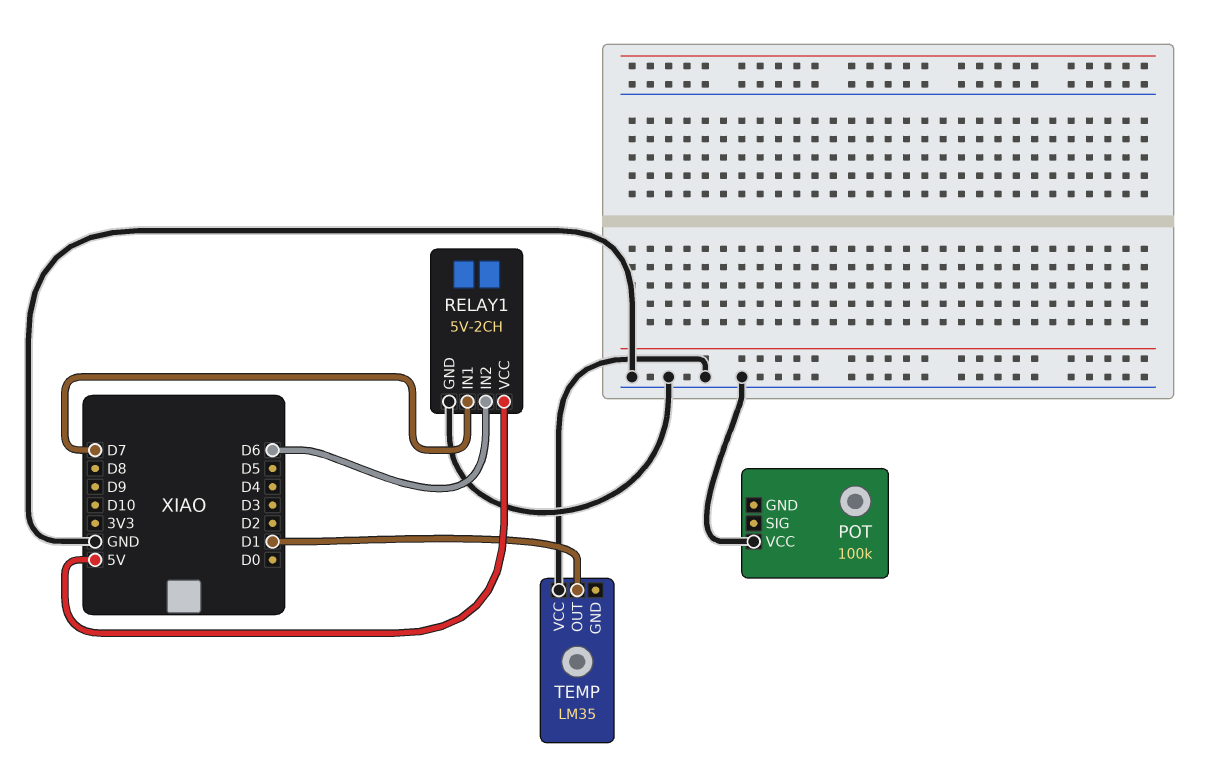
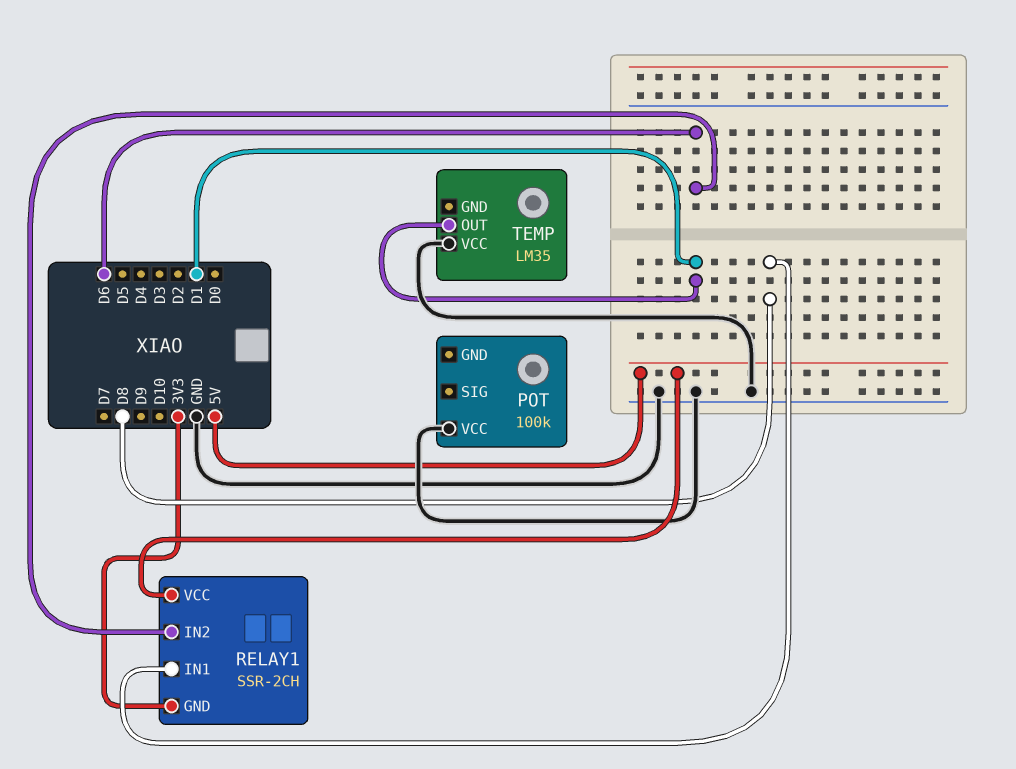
RELAY1: 5V-2CH -> SSR-2CH
RELAY1 pin GND: GND -> 3V3
RELAY1 pin IN1: D7 -> D8

